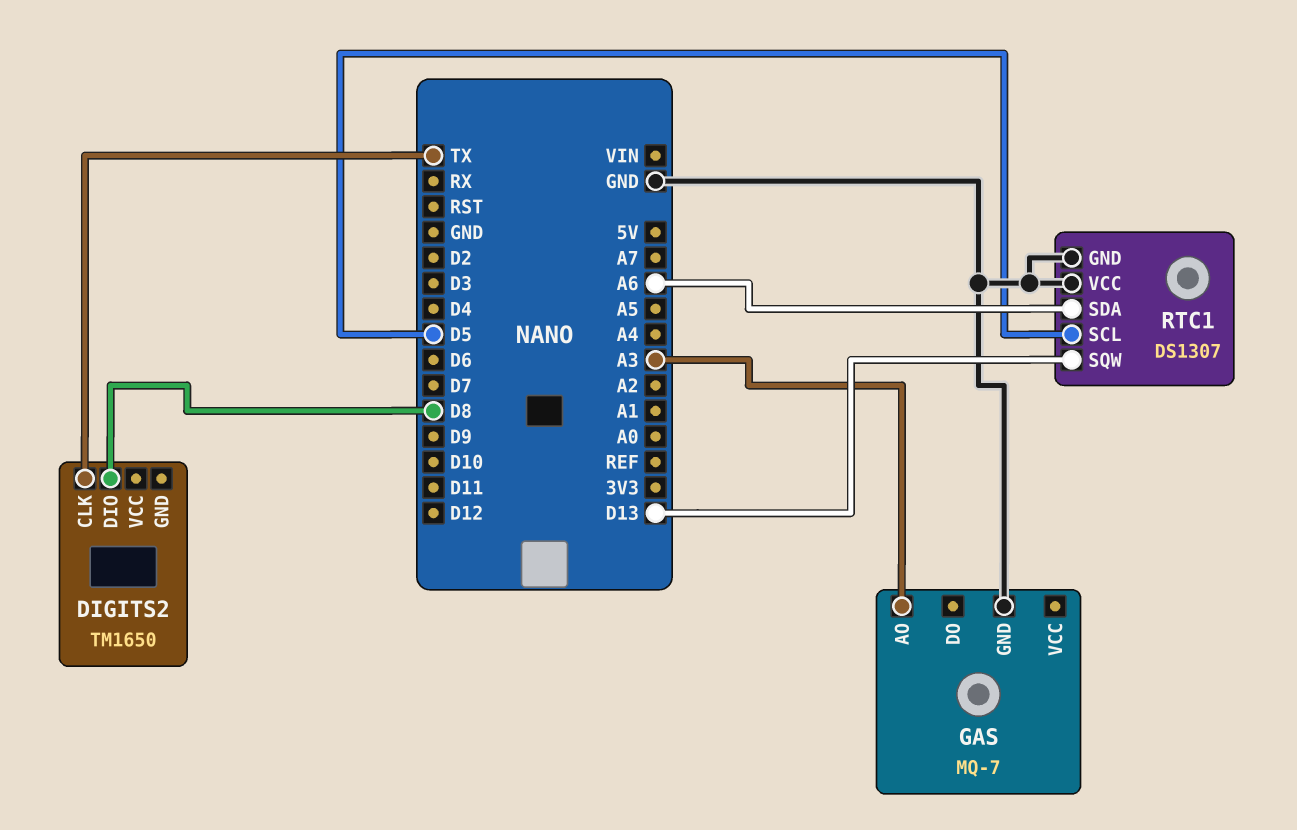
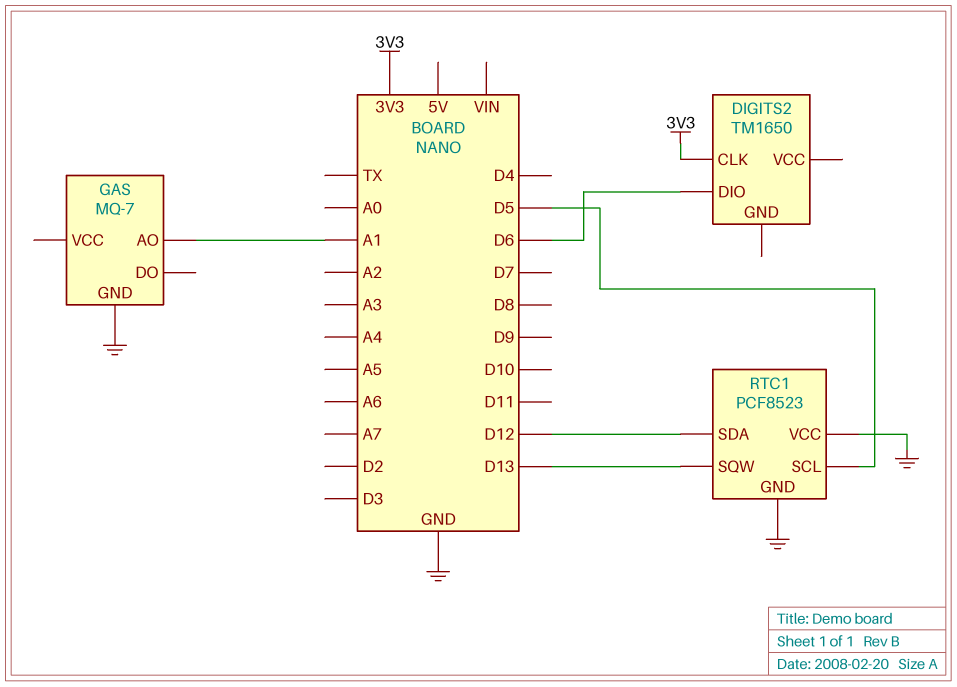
DIGITS2 pin CLK: TX -> 3V3
DIGITS2 pin DIO: D8 -> D6
GAS pin AO: A3 -> A1
RTC1: DS1307 -> PCF8523
RTC1 pin SDA: A6 -> D12

